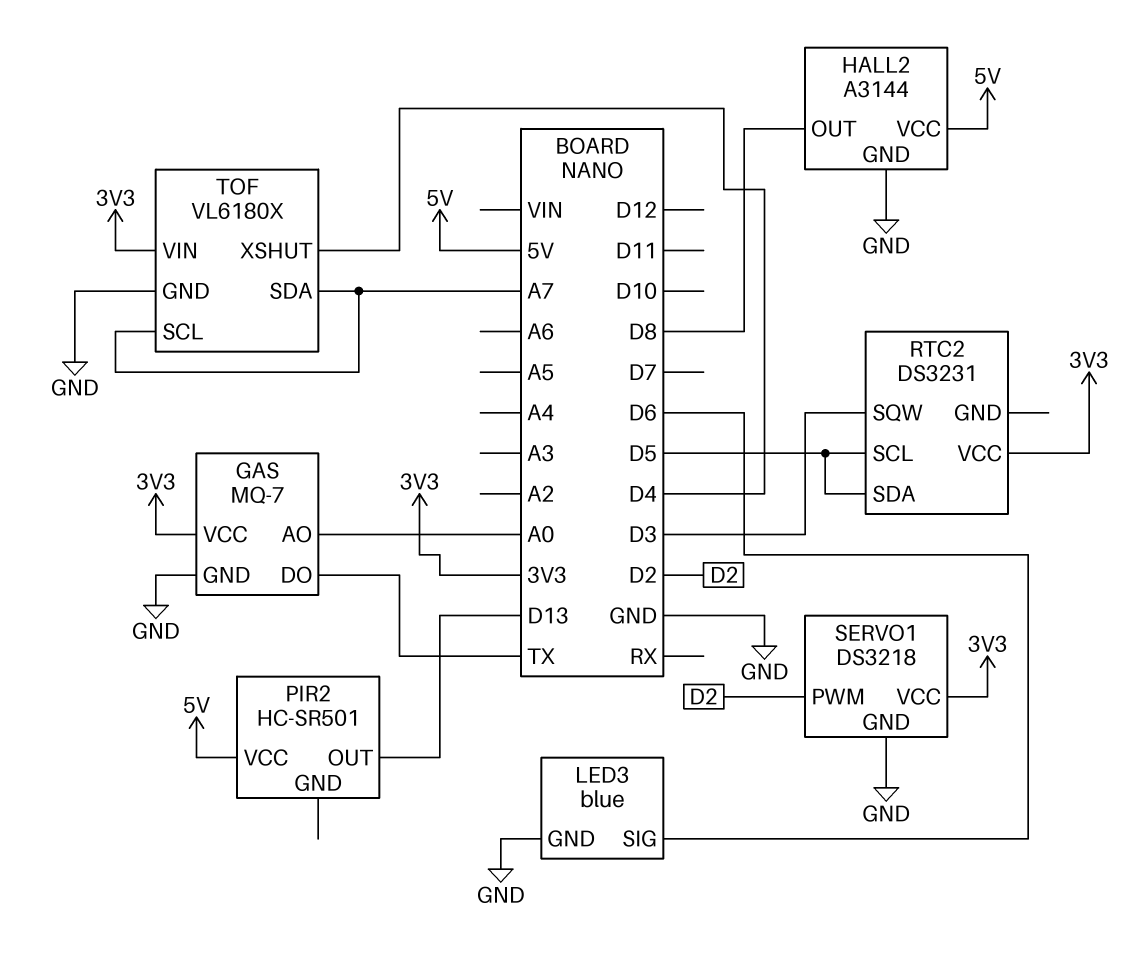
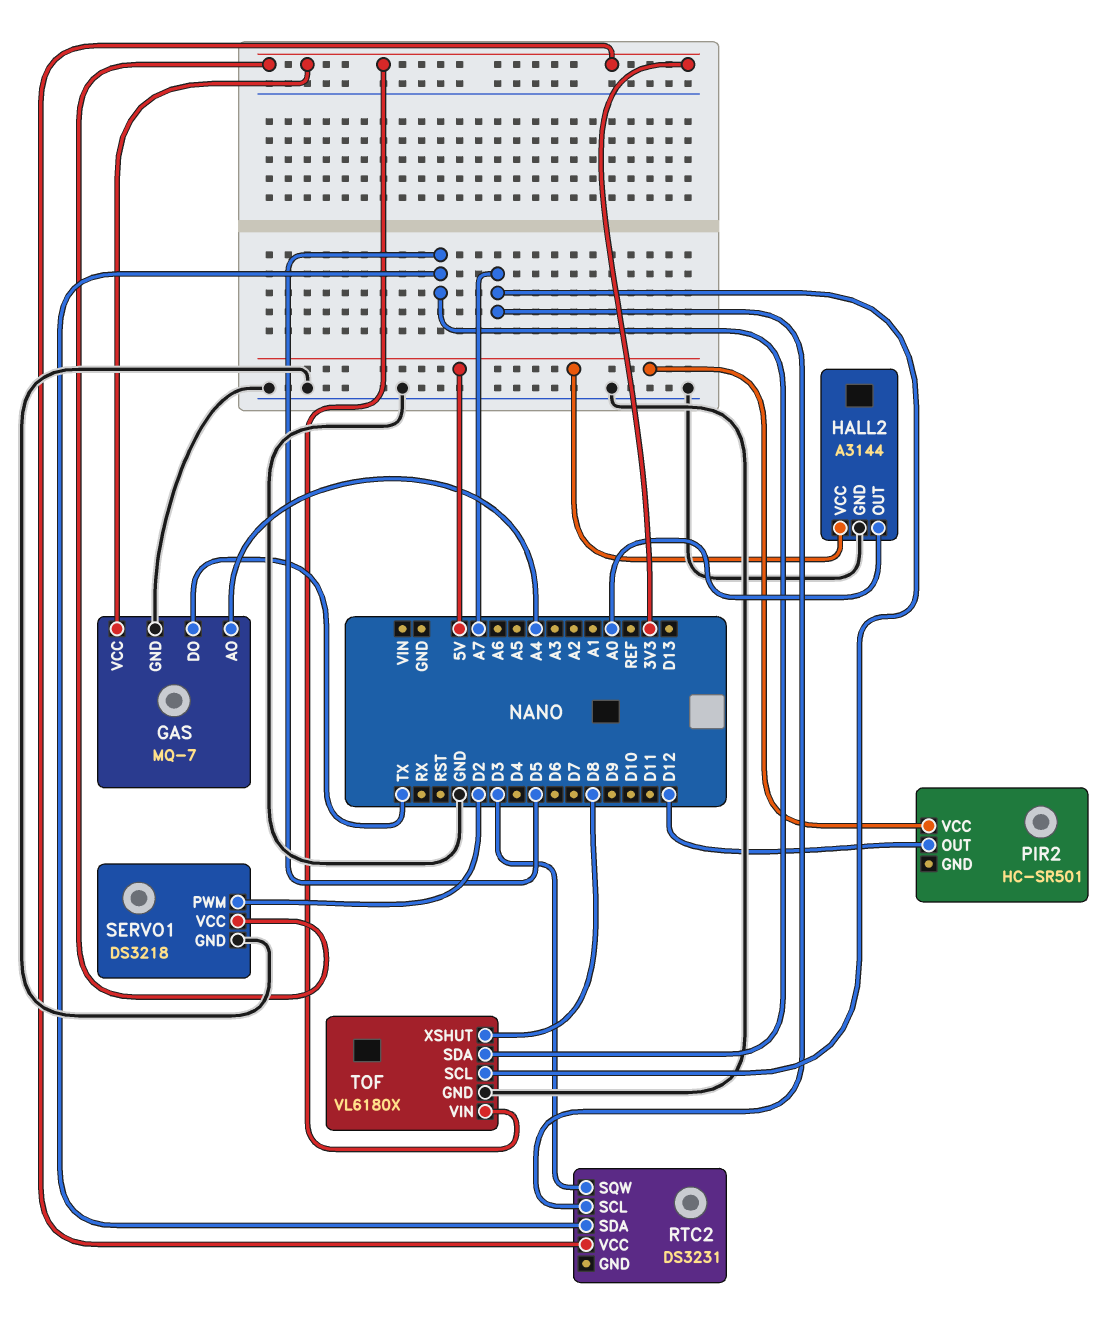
GAS pin AO: A0 -> A4
HALL2 pin OUT: D8 -> A0
LED3: blue -> none
LED3 pin GND: GND -> none
LED3 pin SIG: D6 -> none
PIR2 pin OUT: D13 -> D12
RTC2 pin SCL: D5 -> A7
TOF pin SDA: A7 -> D5
TOF pin XSHUT: D4 -> D8

